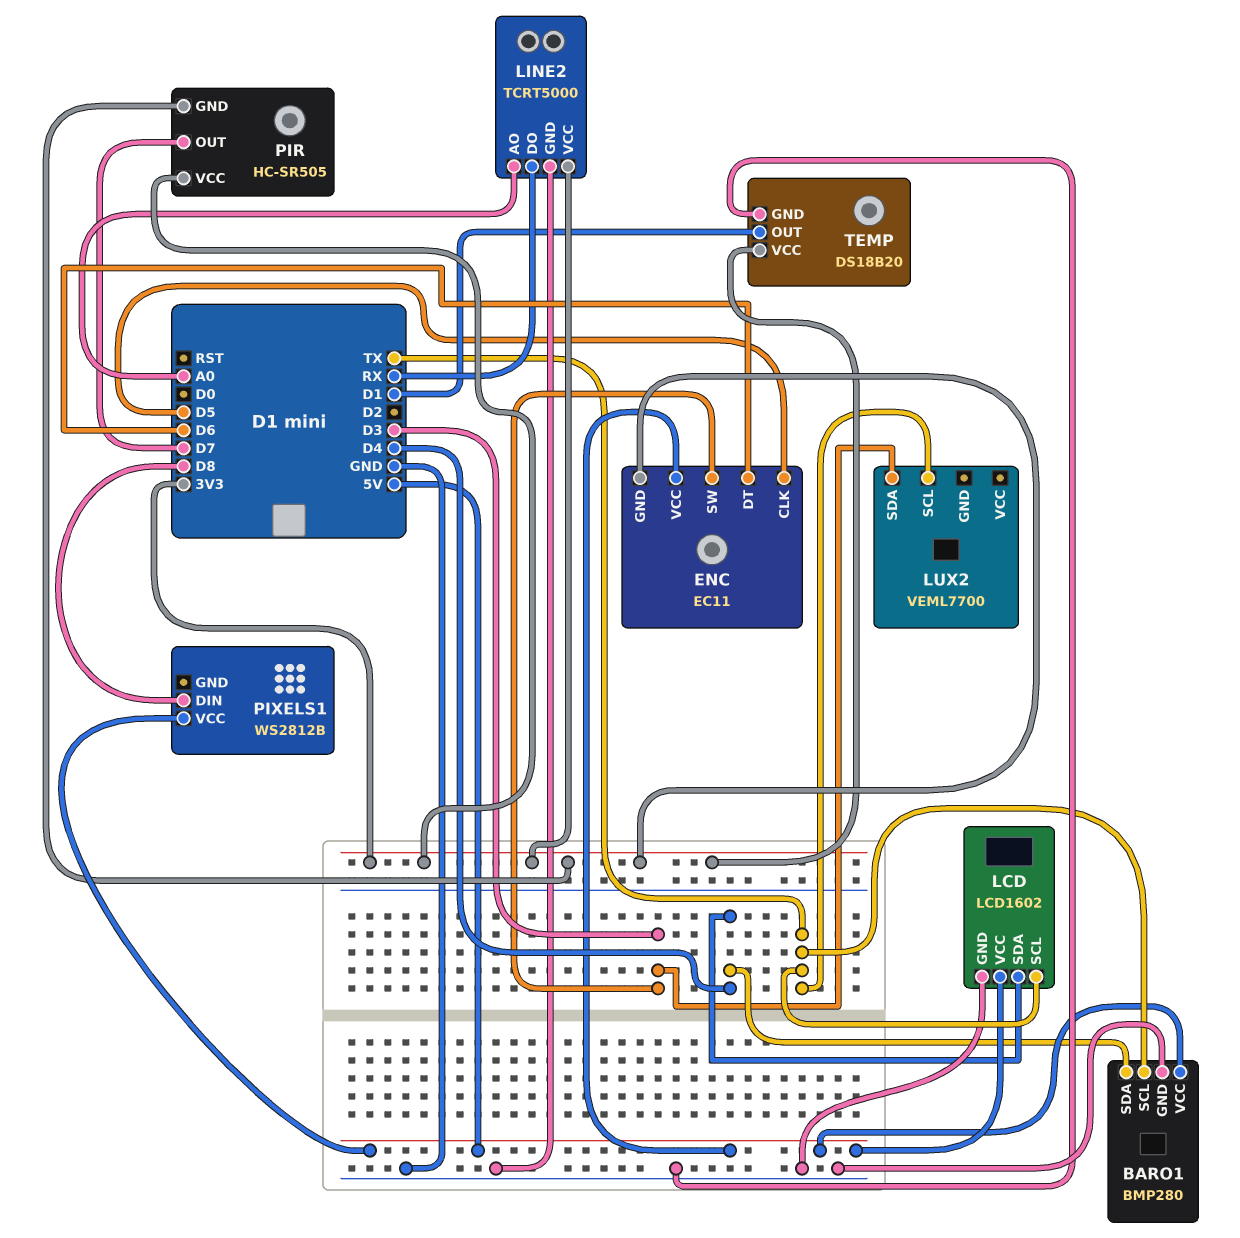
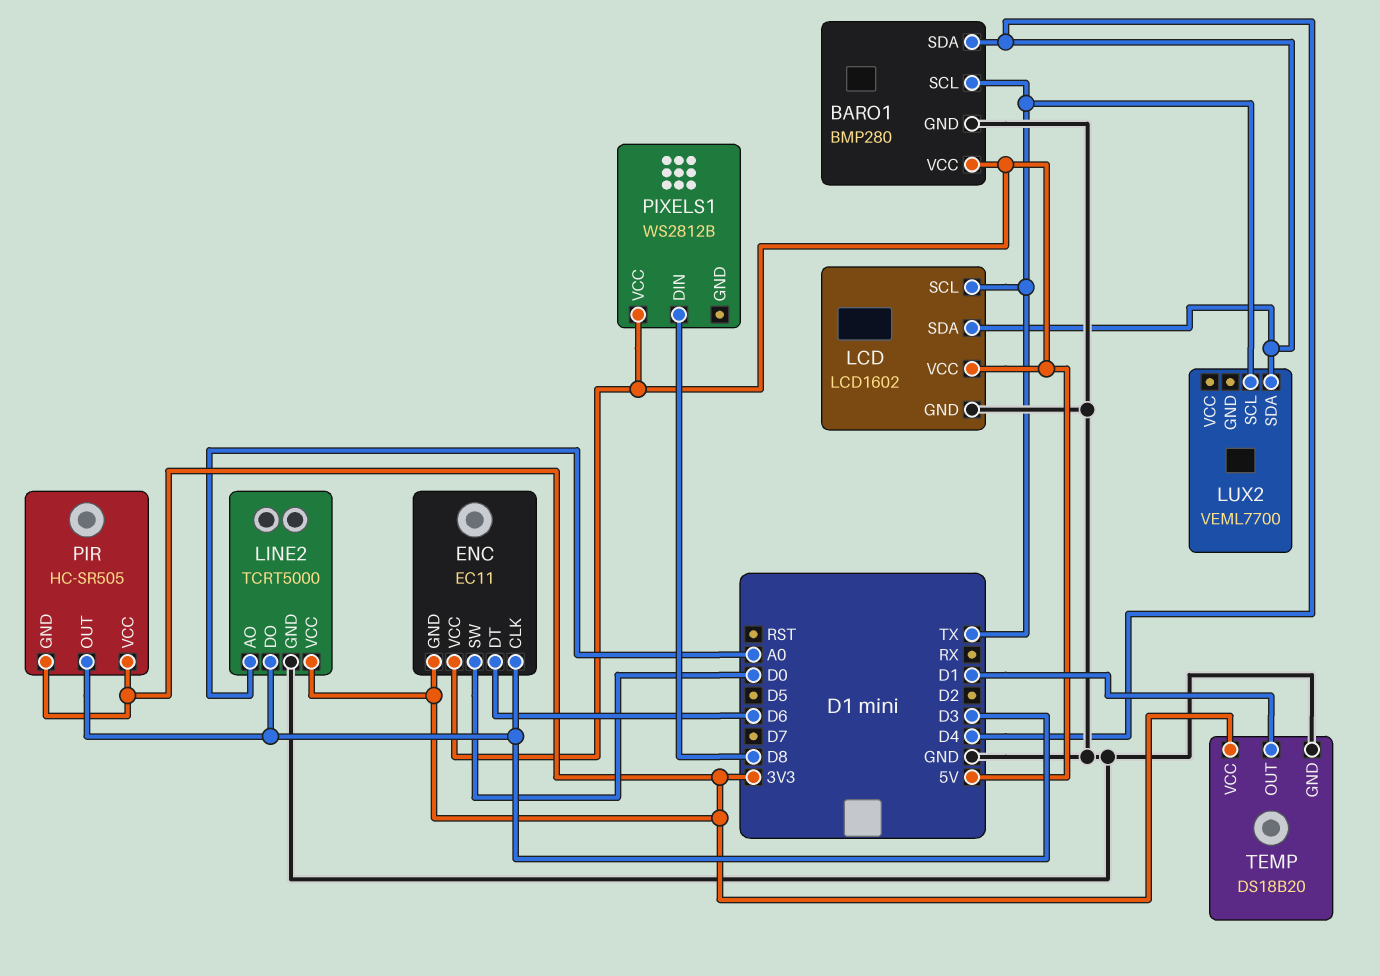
ENC pin CLK: D5 -> D3
ENC pin SW: D3 -> D0
LINE2 pin DO: RX -> D3
LUX2 pin SDA: D3 -> D4
PIR pin OUT: D7 -> D3

